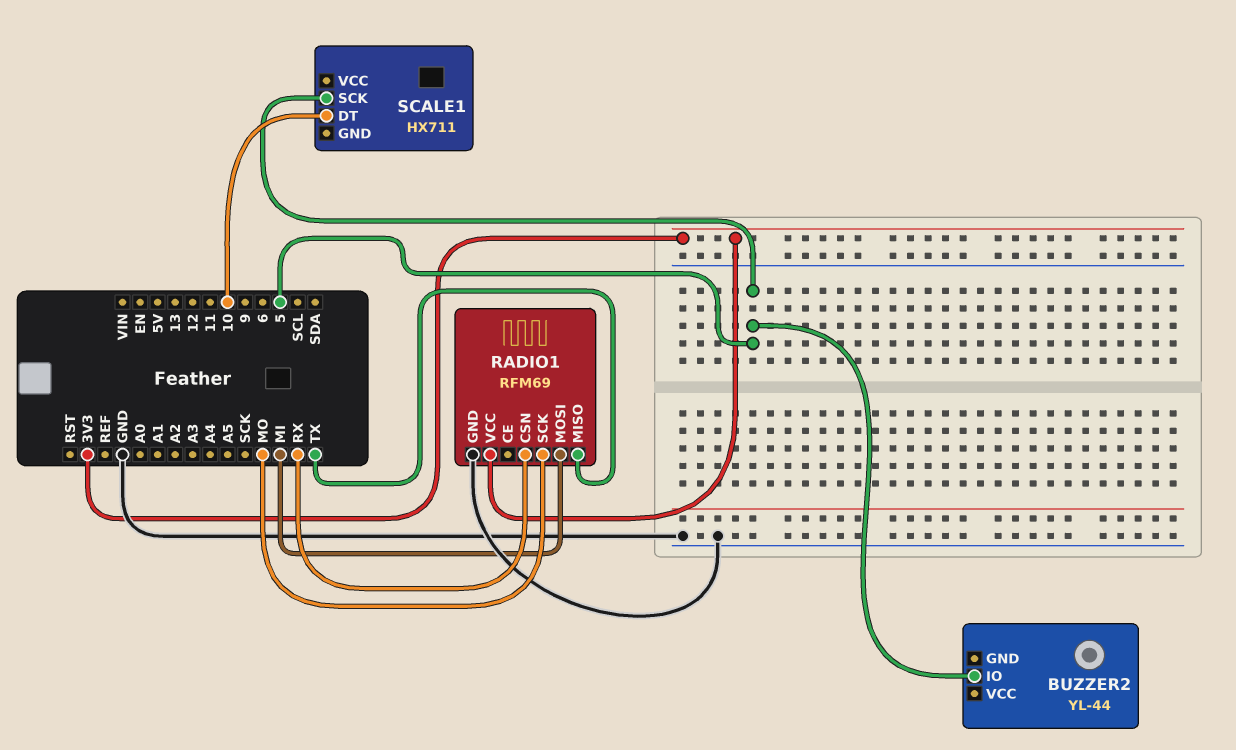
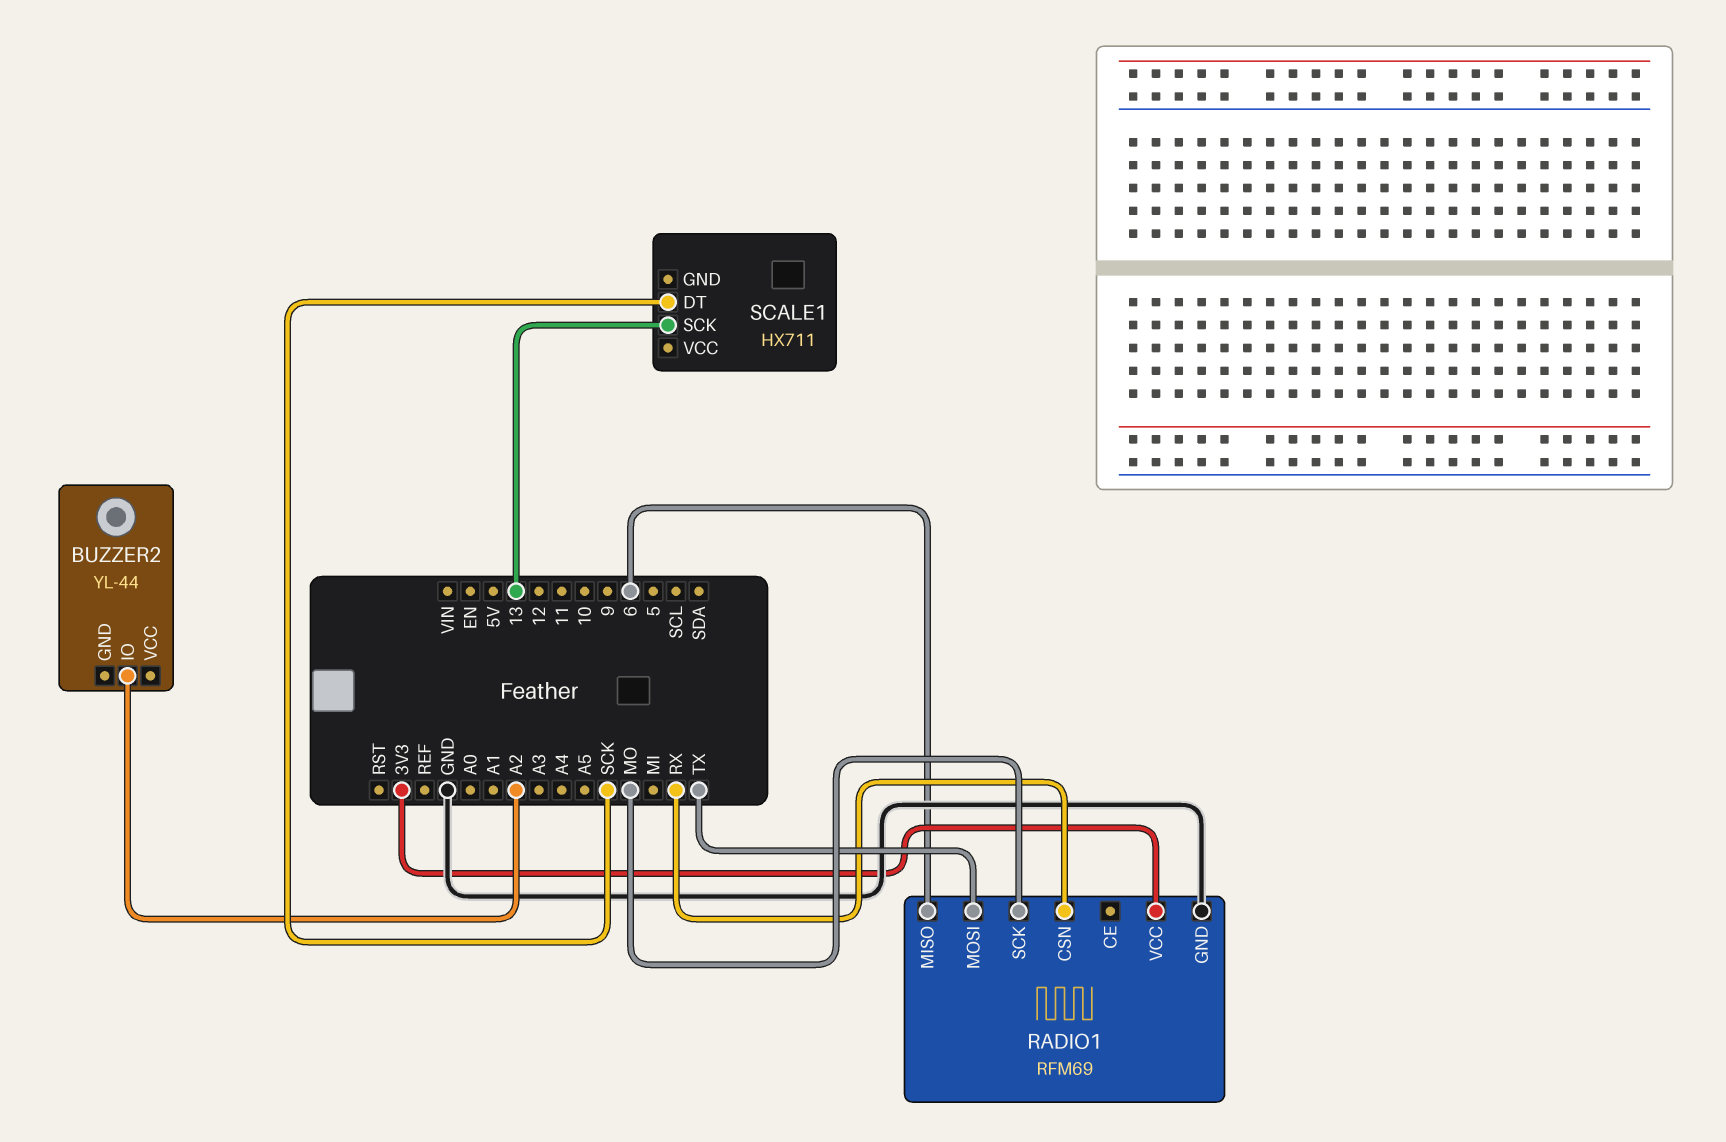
BUZZER2 pin IO: 5 -> A2
RADIO1 pin MISO: TX -> 6
RADIO1 pin MOSI: MI -> TX
SCALE1 pin DT: 10 -> SCK
SCALE1 pin SCK: 5 -> 13

